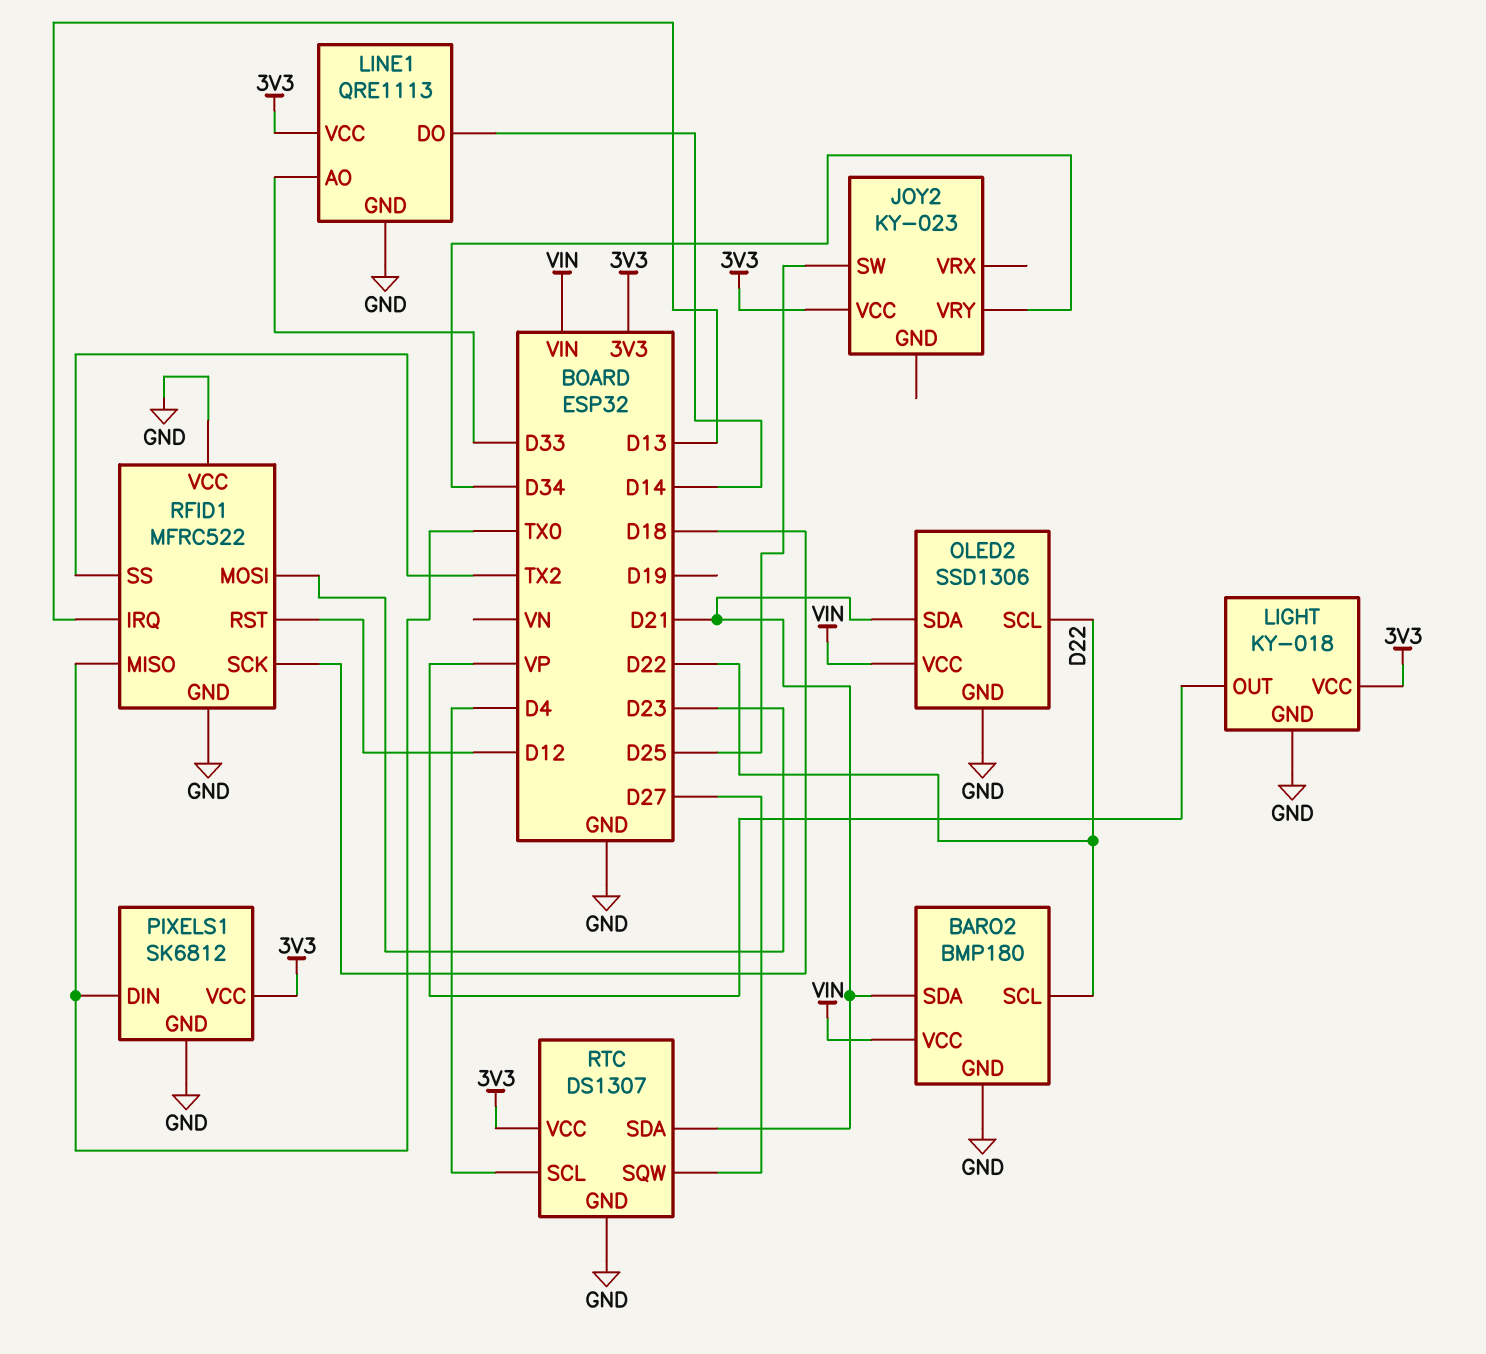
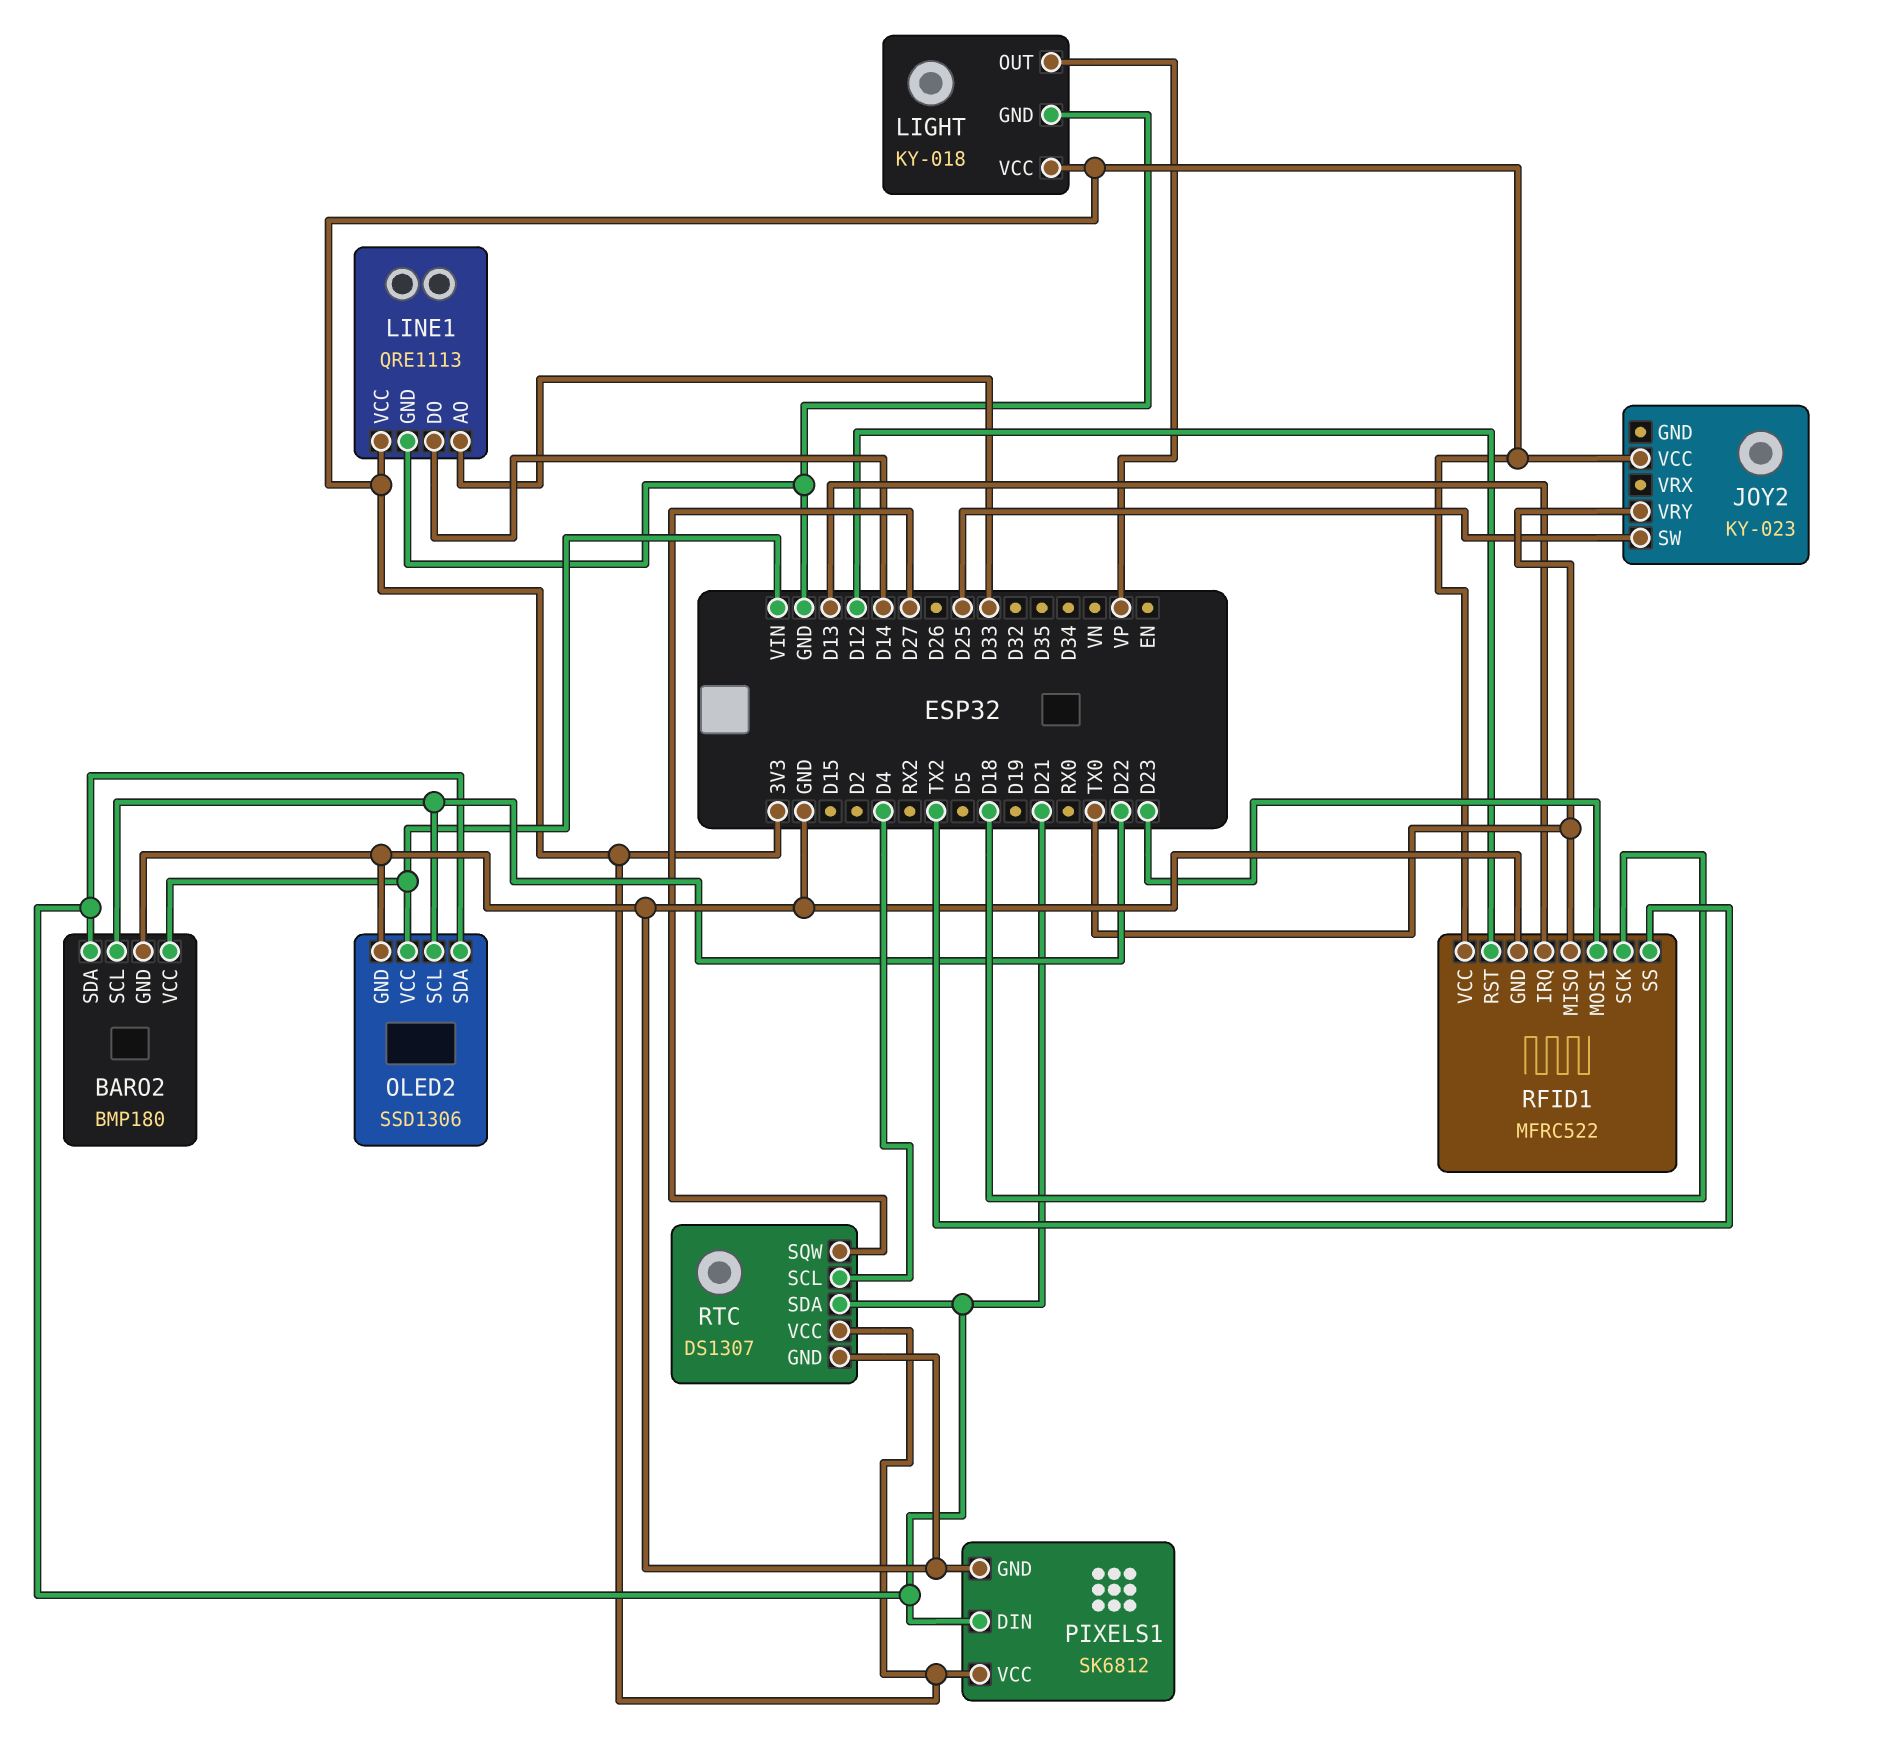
JOY2 pin VRY: D34 -> TX0
PIXELS1 pin DIN: TX0 -> D21
RFID1 pin VCC: GND -> 3V3

